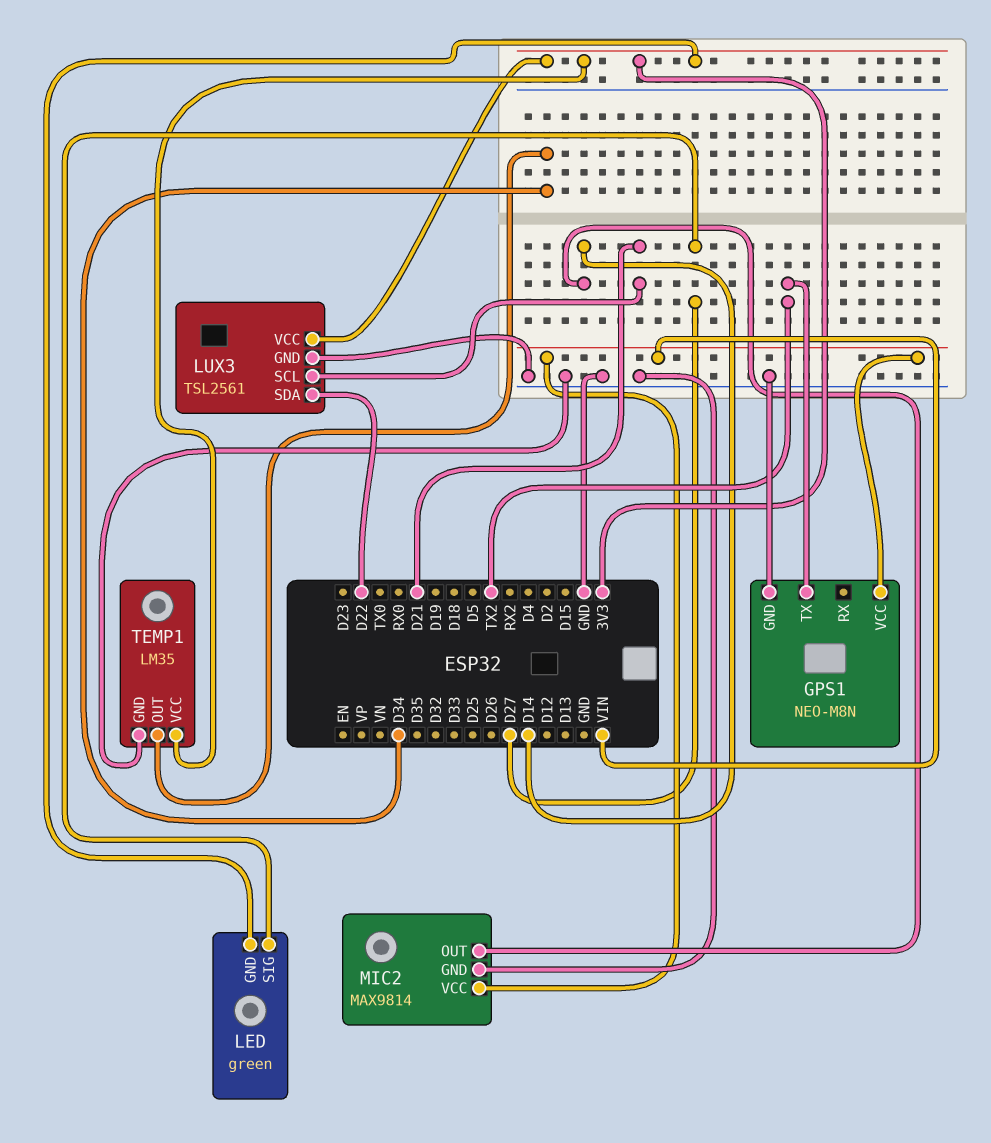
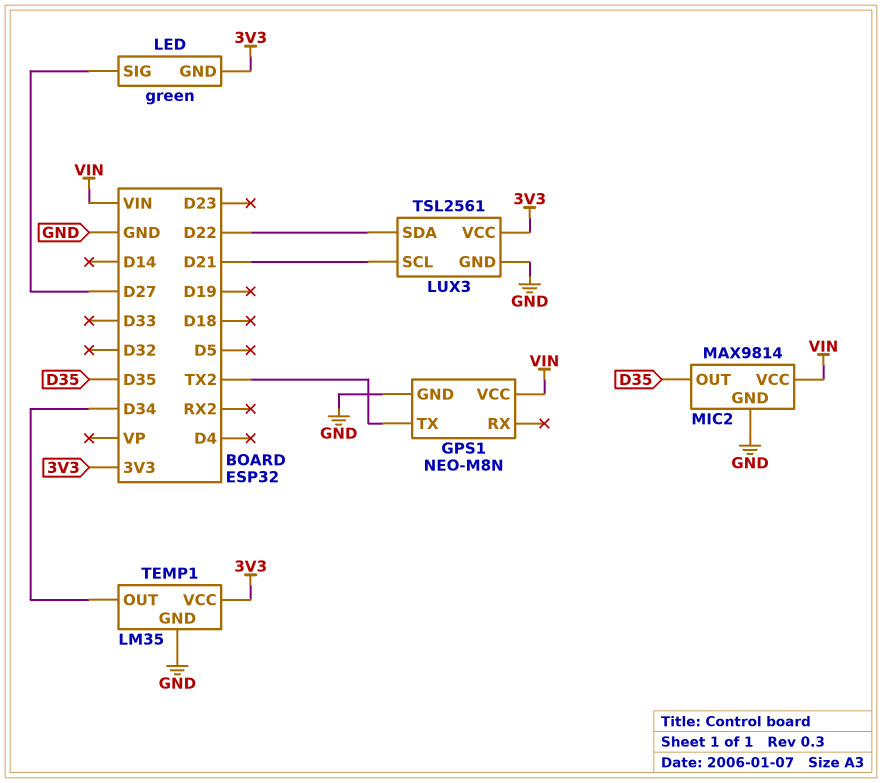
MIC2 pin OUT: D14 -> D35

